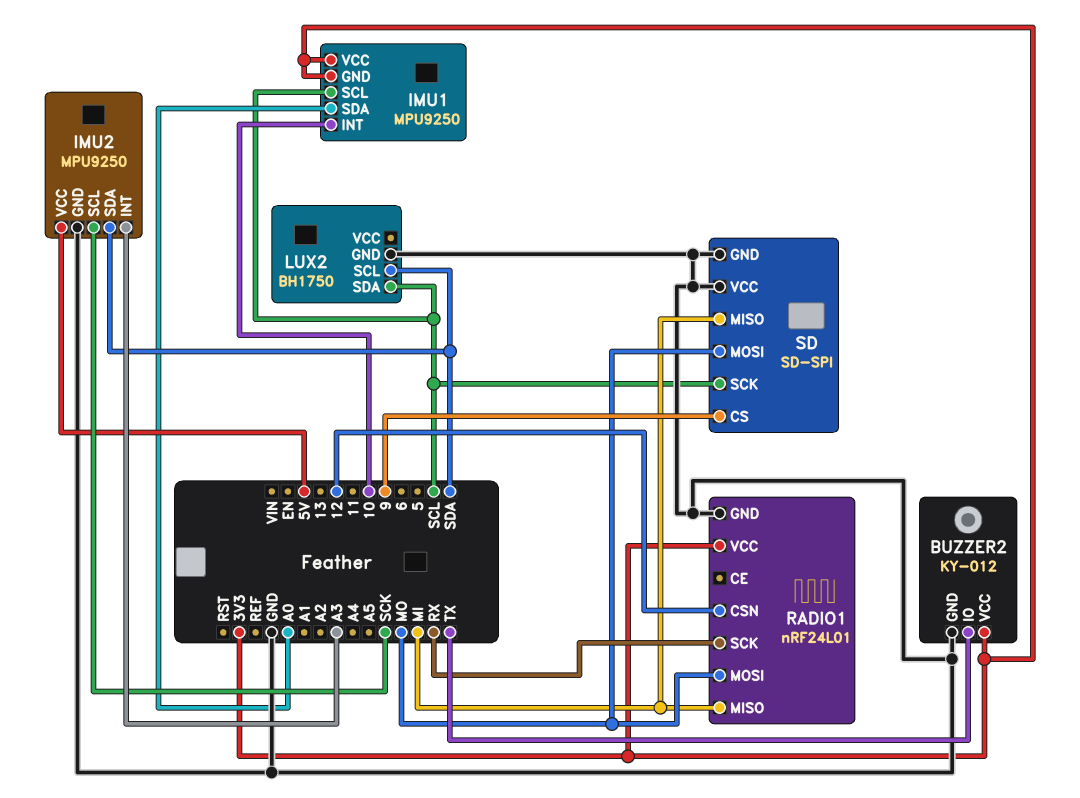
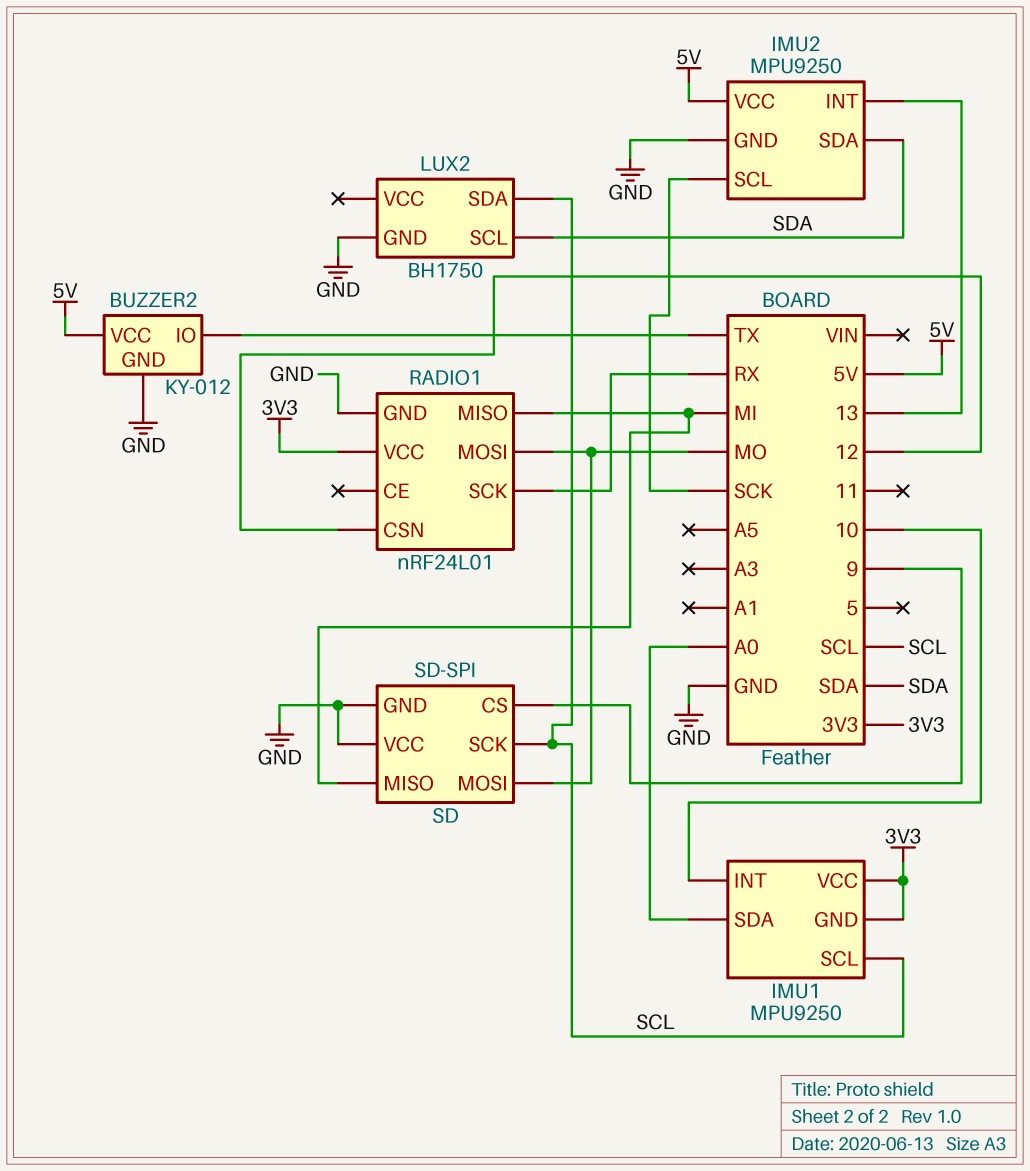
BUZZER2 pin VCC: 3V3 -> 5V
IMU2 pin INT: A3 -> 13

